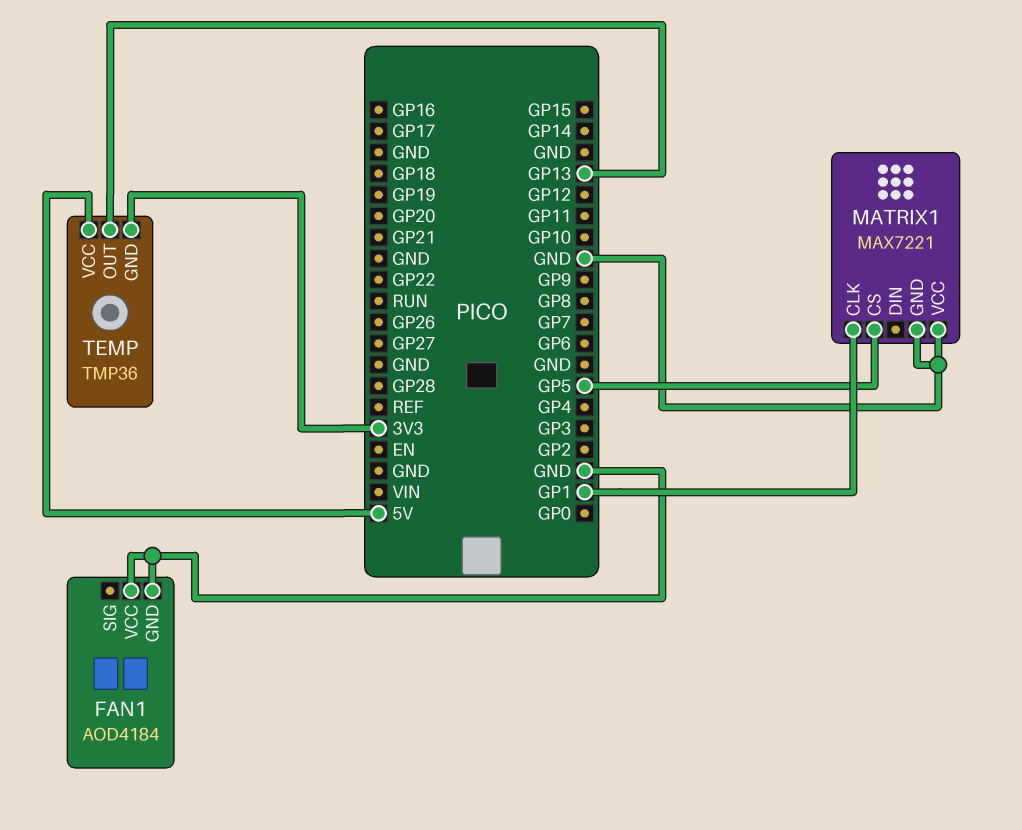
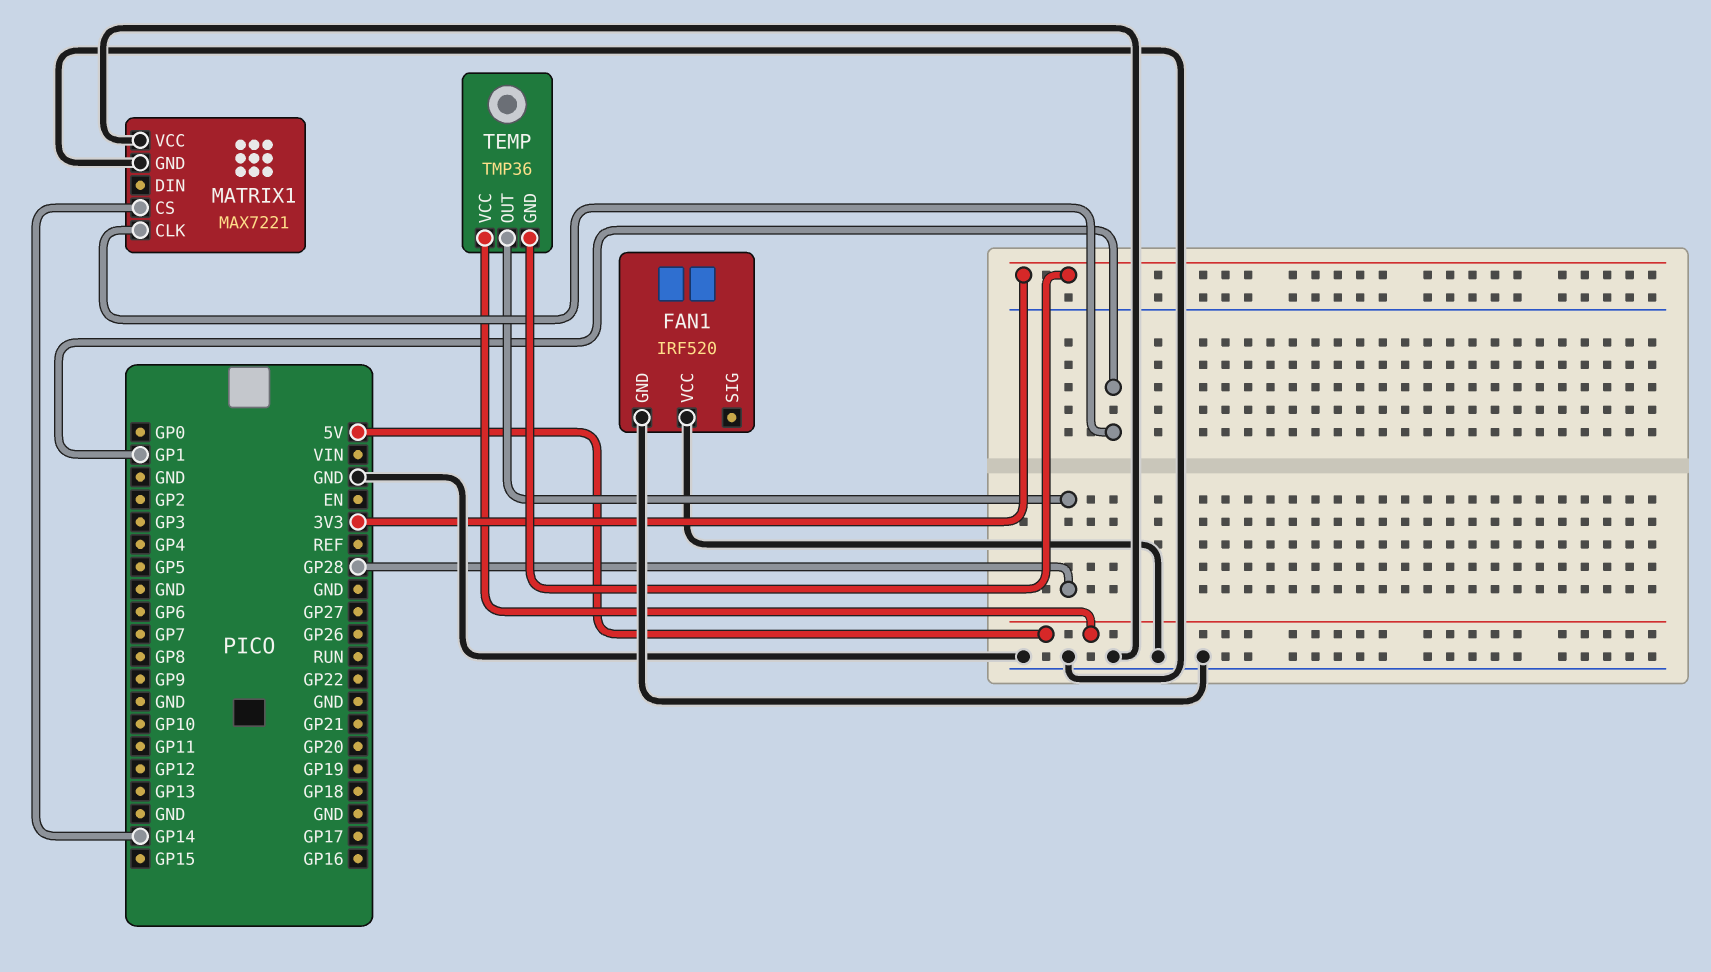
FAN1: AOD4184 -> IRF520
MATRIX1 pin CS: GP5 -> GP14
TEMP pin OUT: GP13 -> GP28

